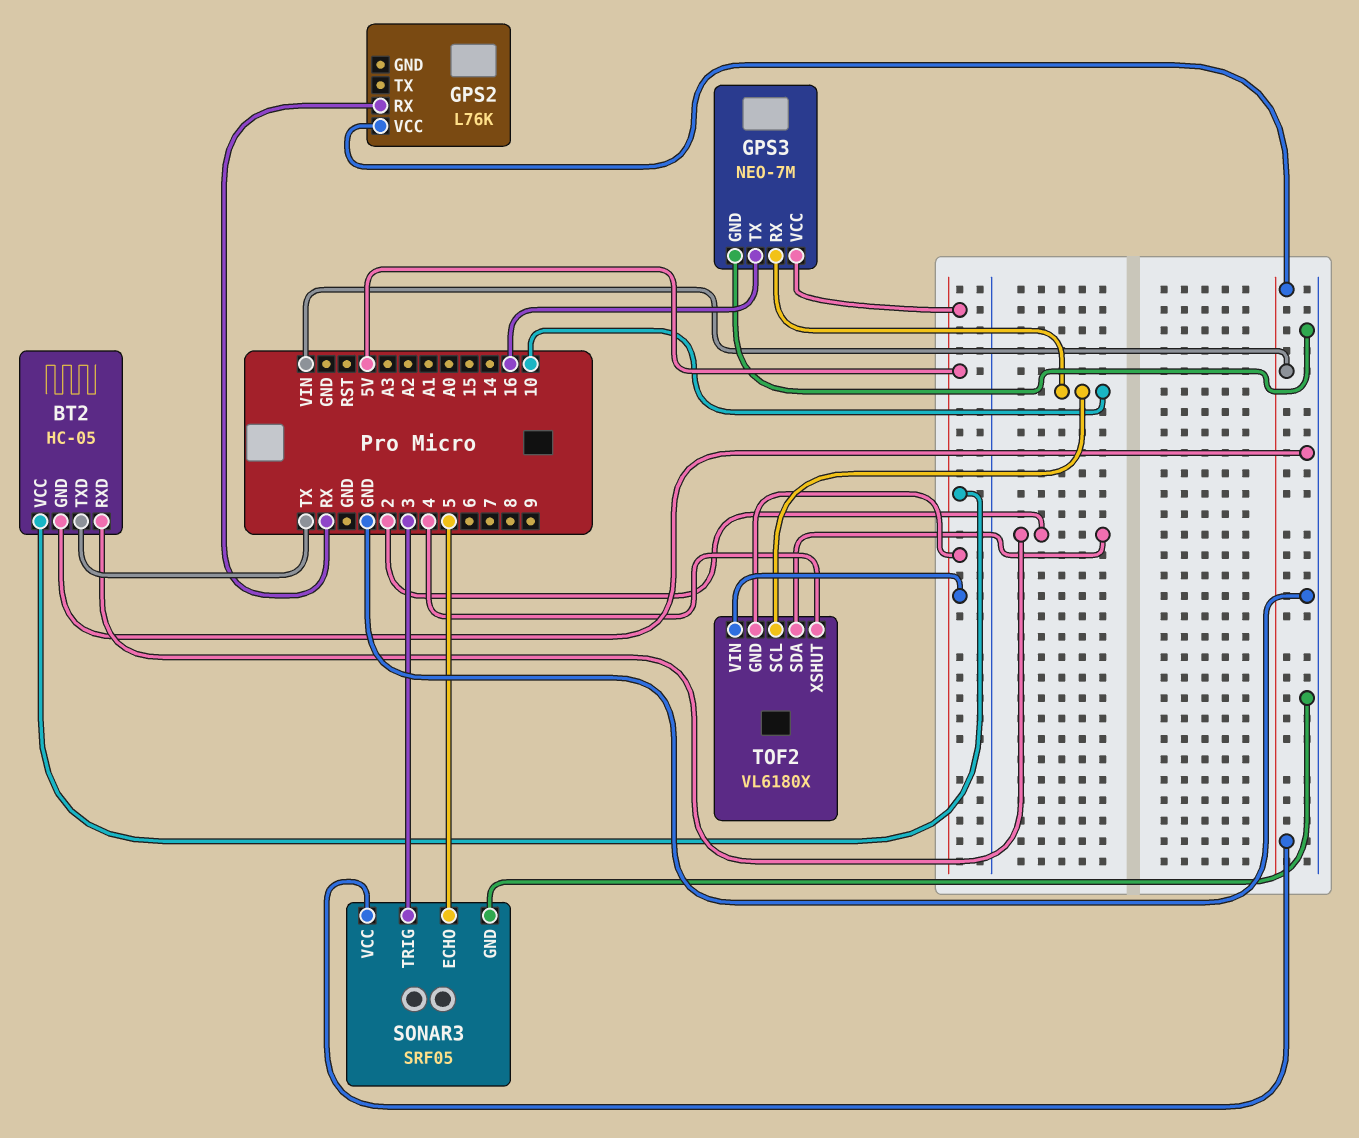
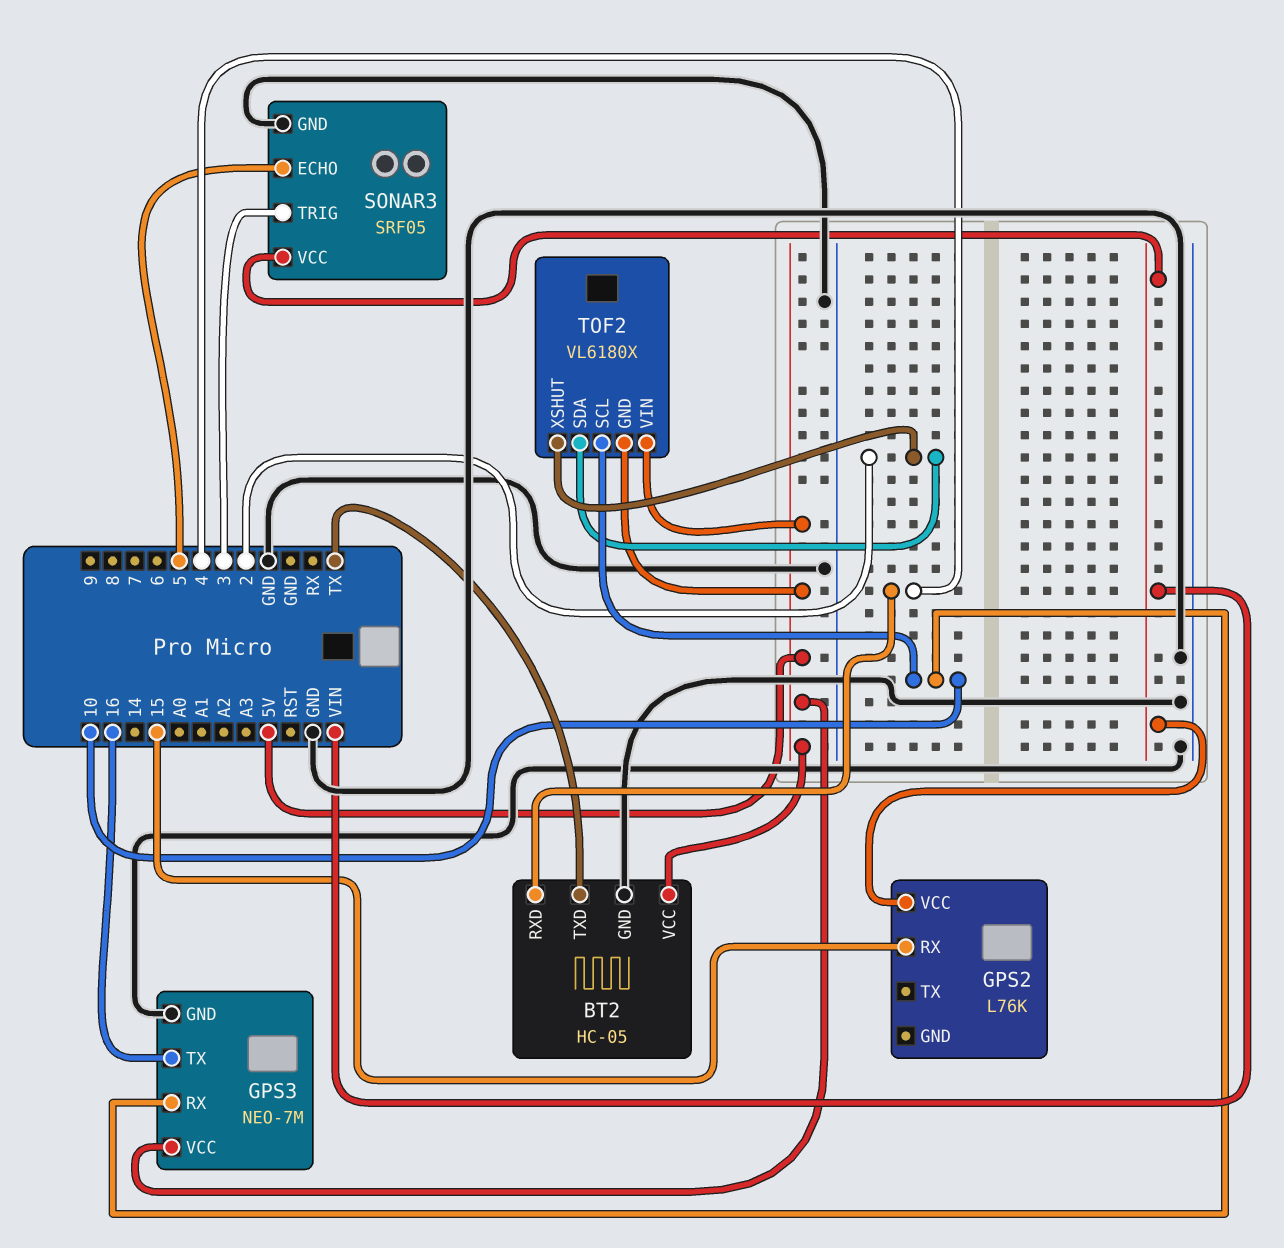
BT2 pin RXD: 2 -> 4
GPS2 pin RX: RX -> 15
TOF2 pin XSHUT: 4 -> 2

